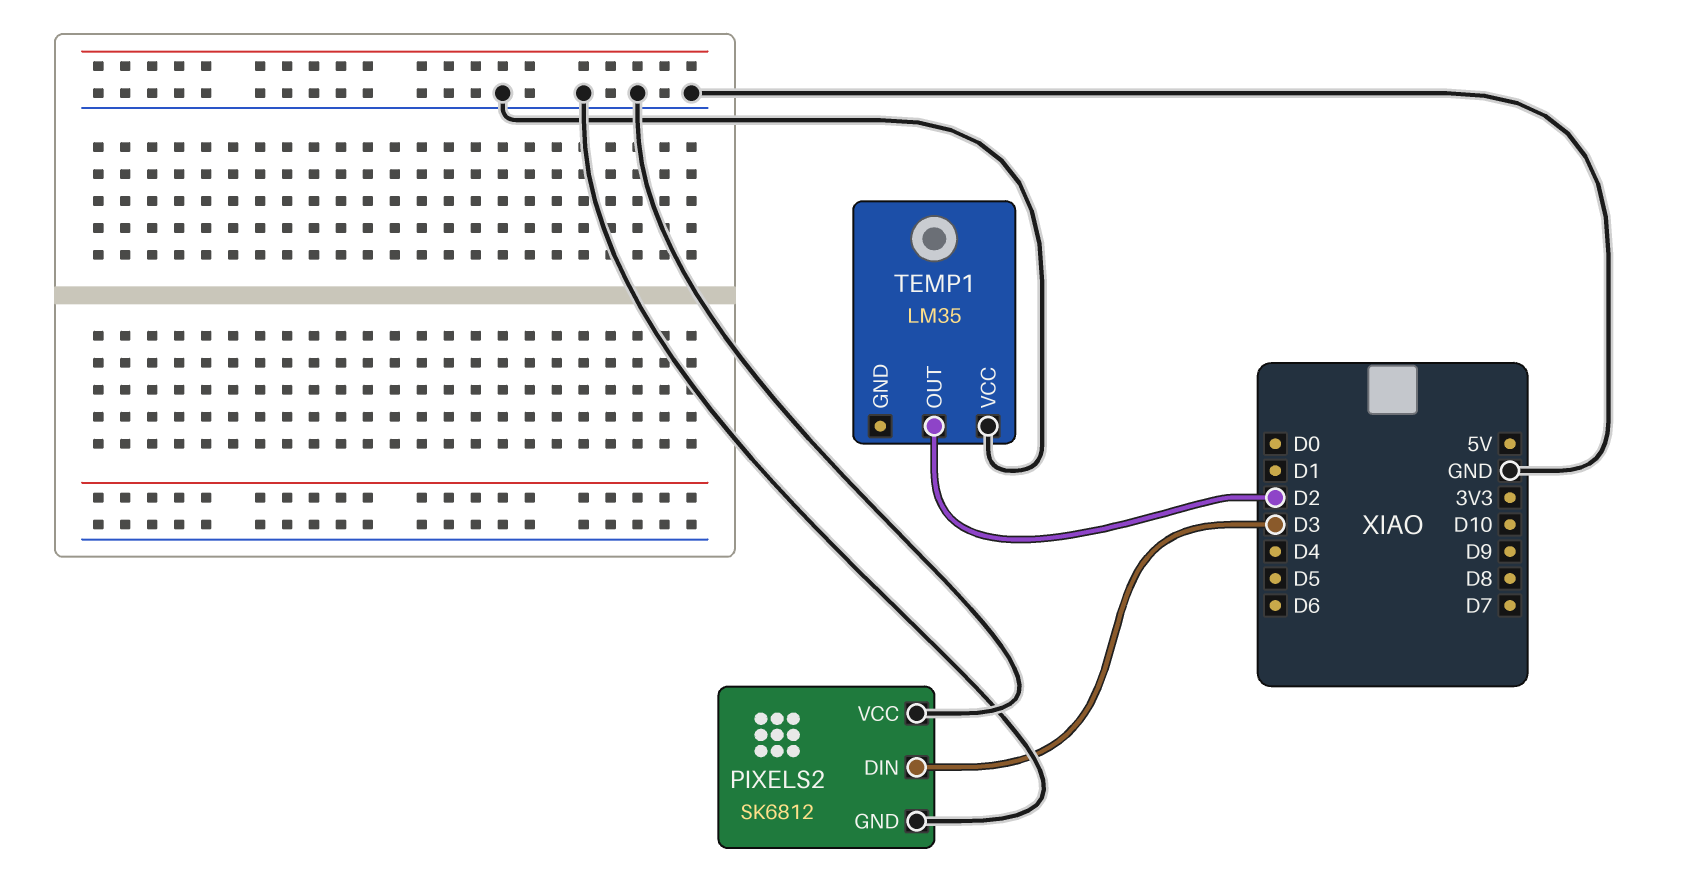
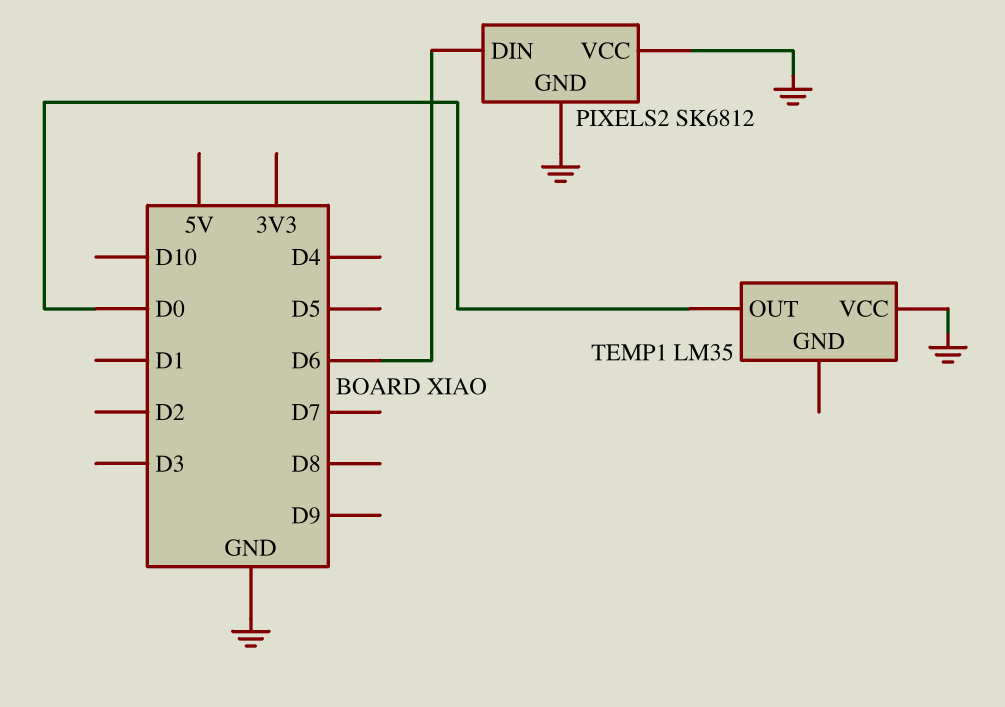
PIXELS2 pin DIN: D3 -> D6
TEMP1 pin OUT: D2 -> D0

